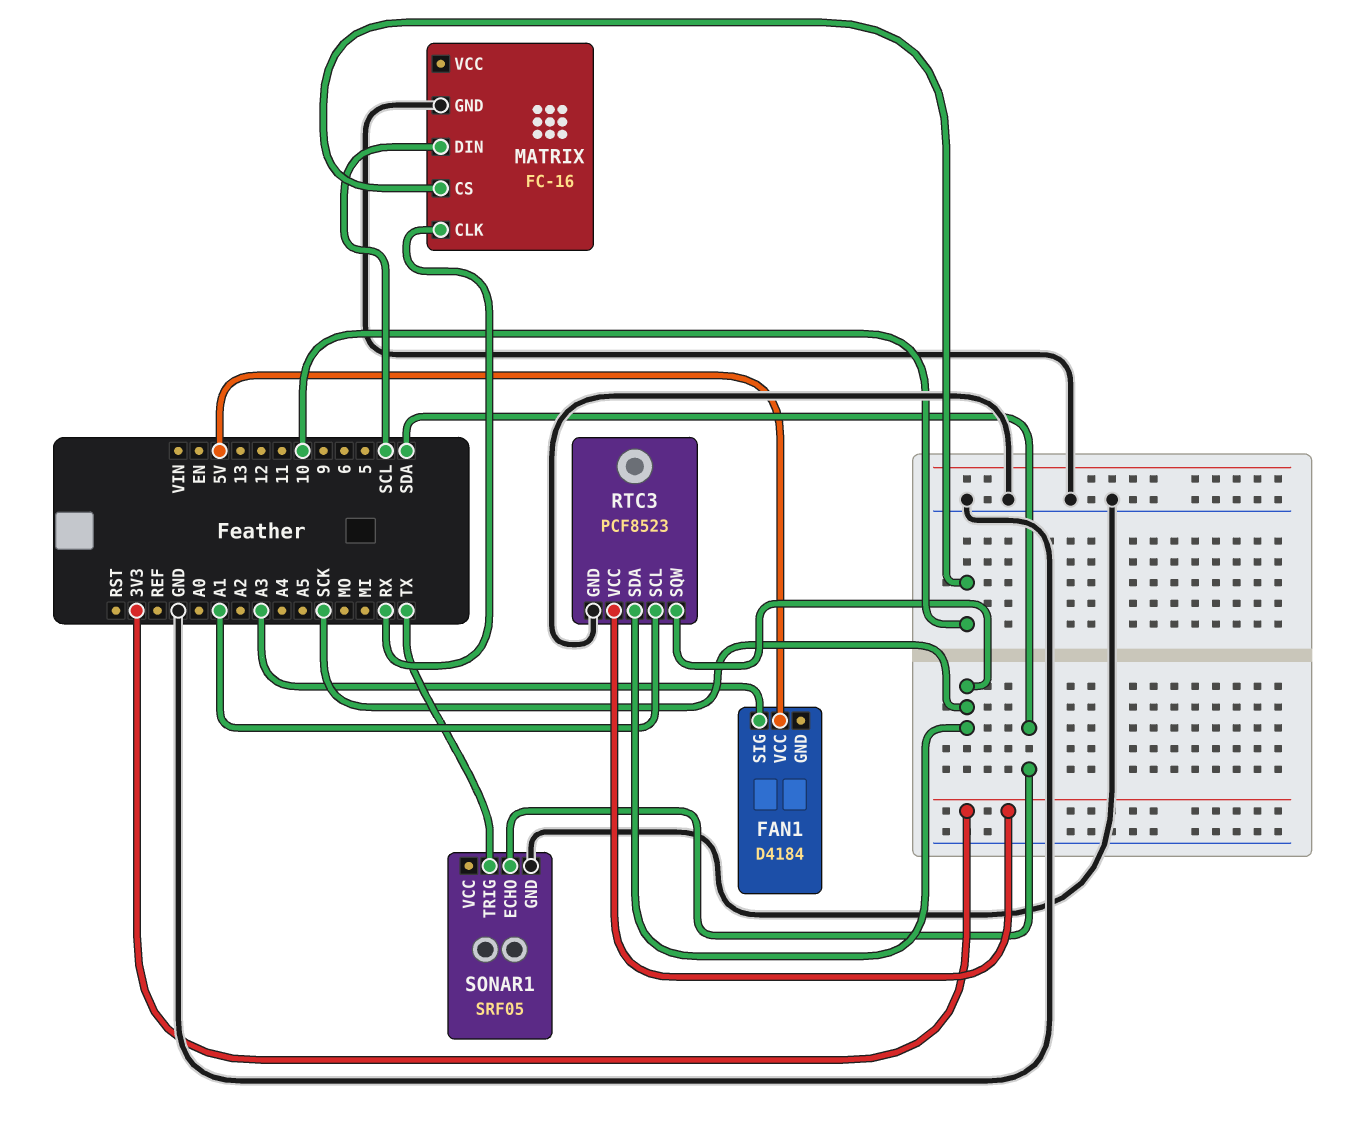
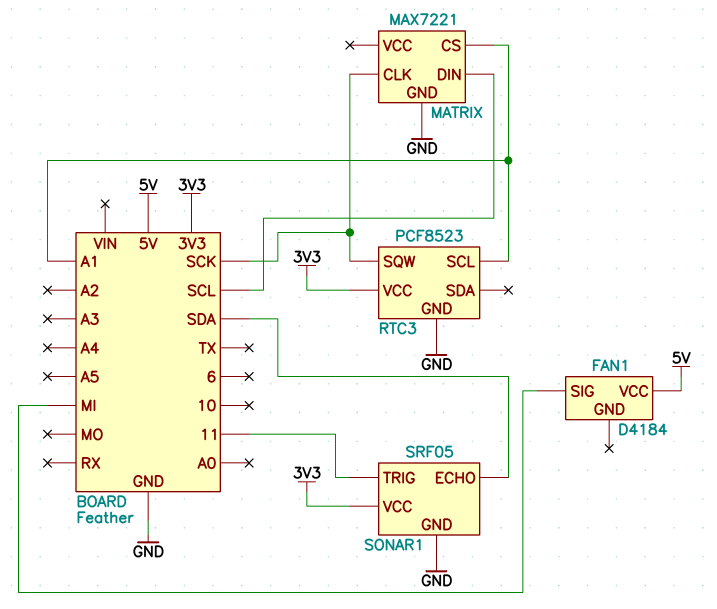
FAN1 pin SIG: A3 -> MI
MATRIX: FC-16 -> MAX7221
MATRIX pin CLK: RX -> SCK
MATRIX pin CS: 10 -> A1
RTC3 pin SDA: SCK -> none
SONAR1 pin TRIG: TX -> 11
SONAR1 pin VCC: none -> 3V3

